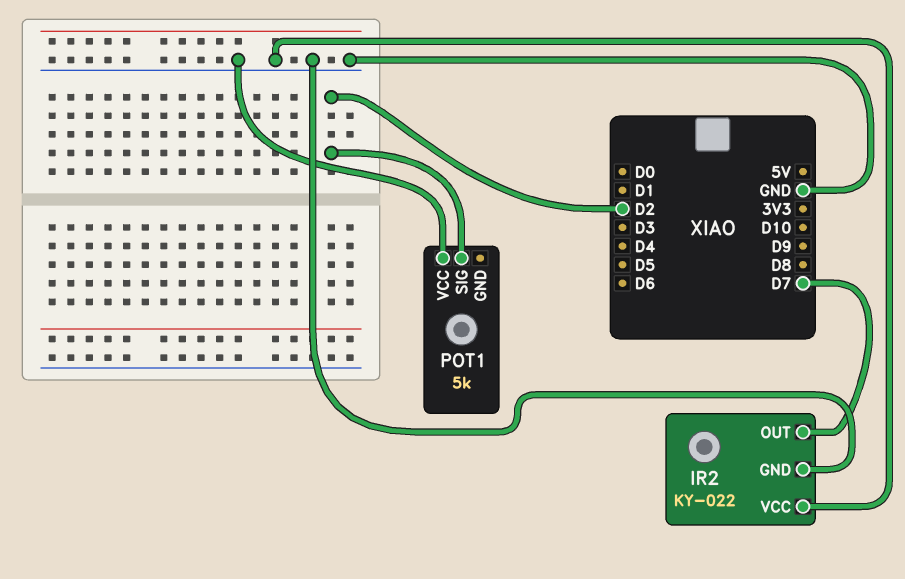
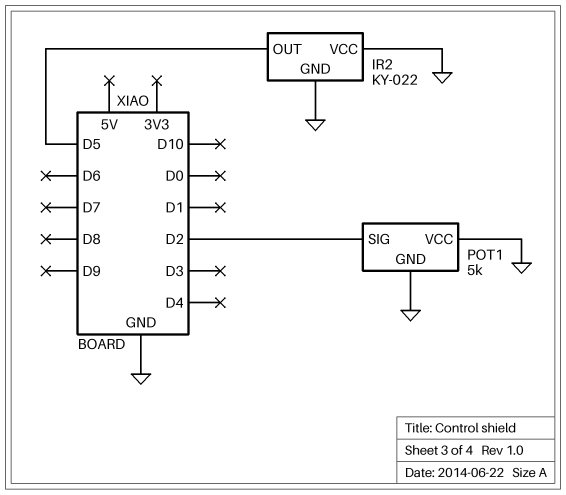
IR2 pin OUT: D7 -> D5
POT1 pin GND: none -> GND

